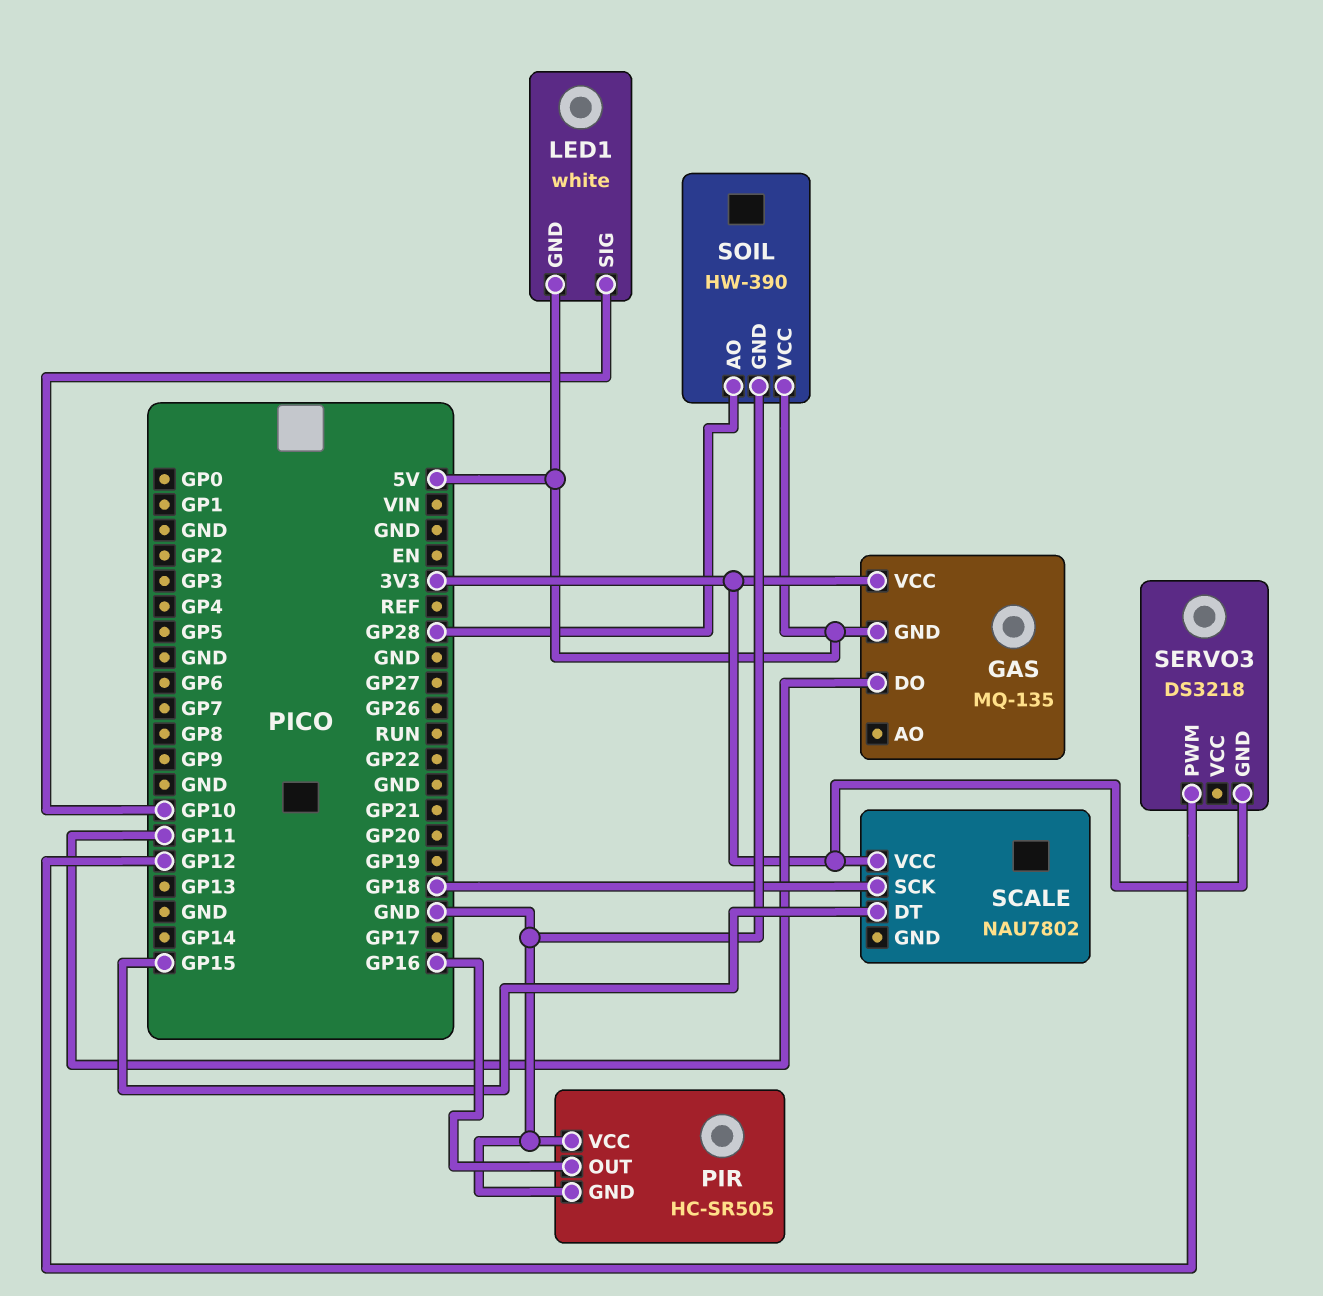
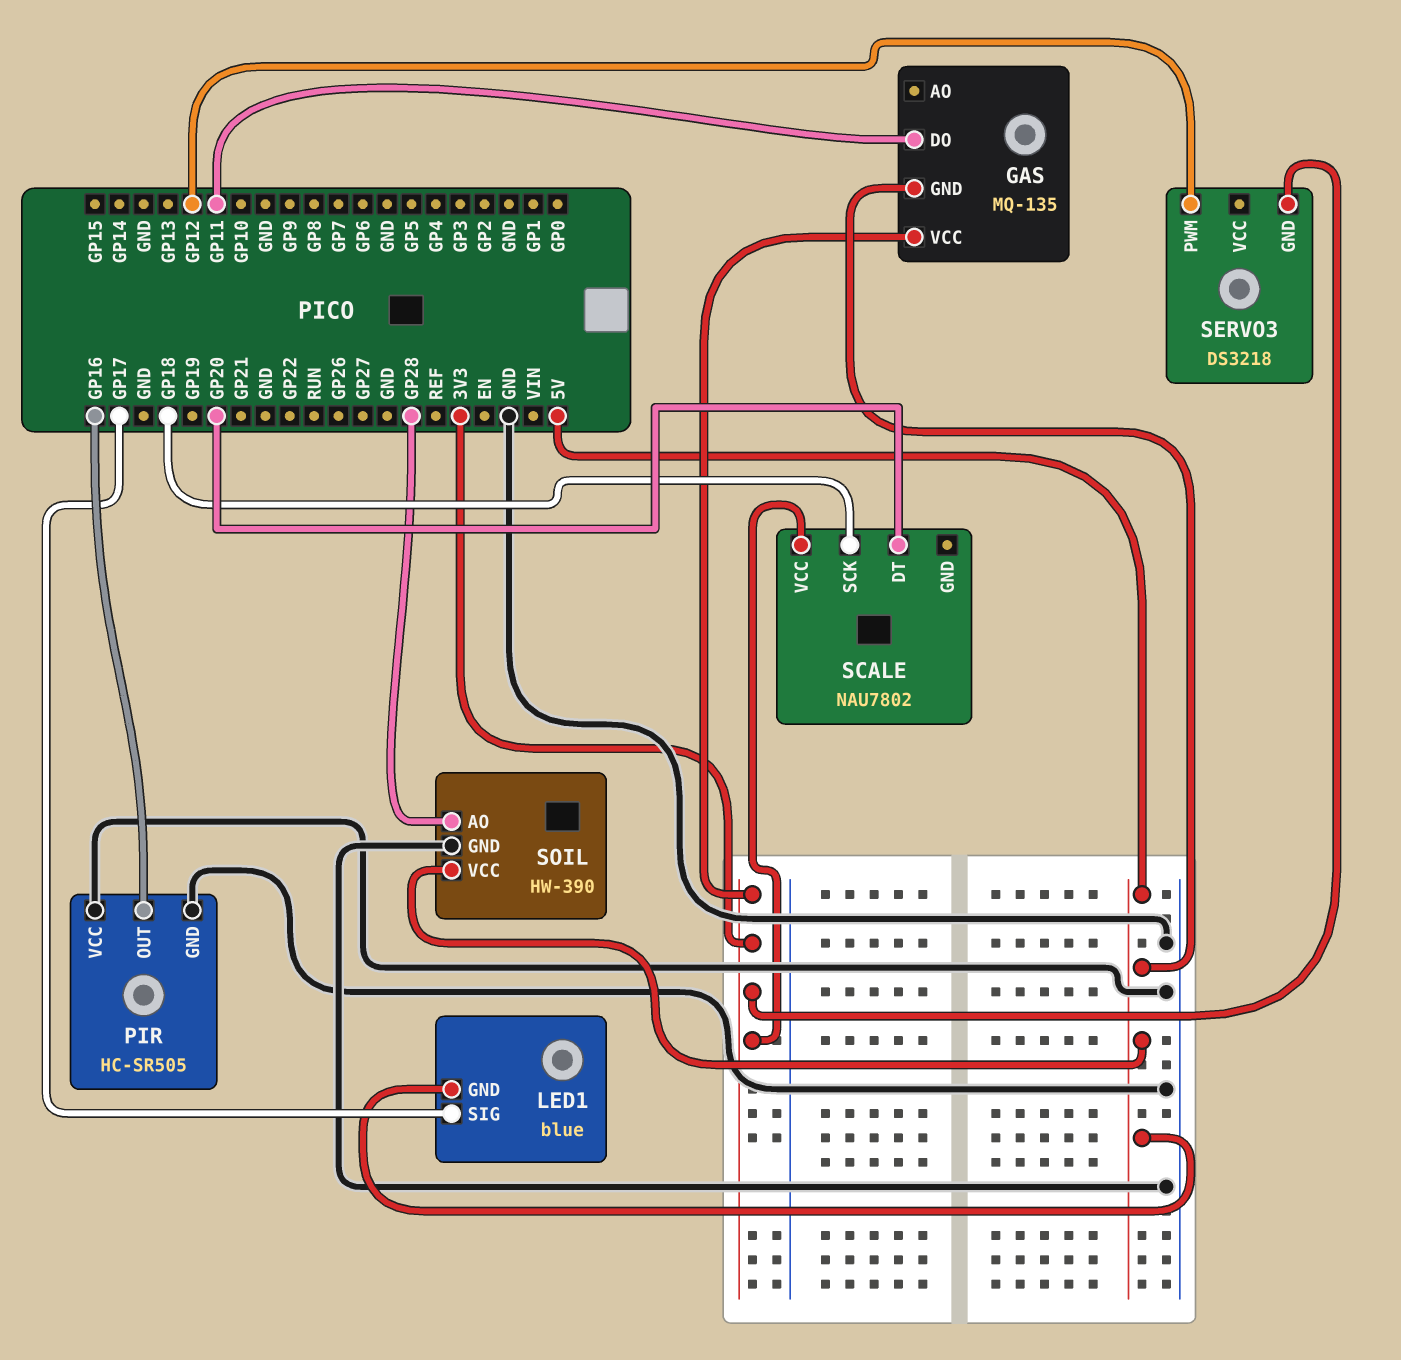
LED1: white -> blue
LED1 pin SIG: GP10 -> GP17
SCALE pin DT: GP15 -> GP20

